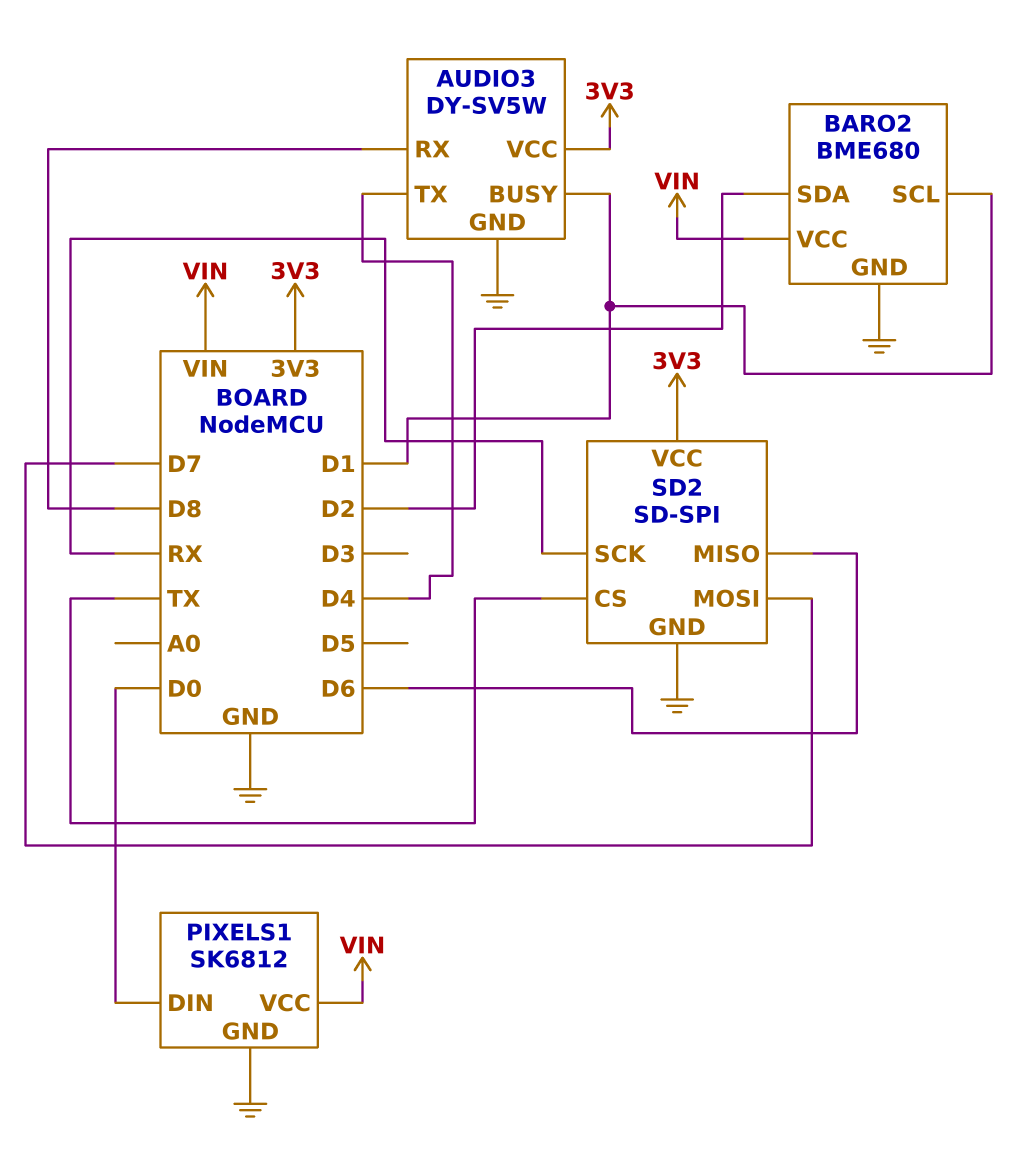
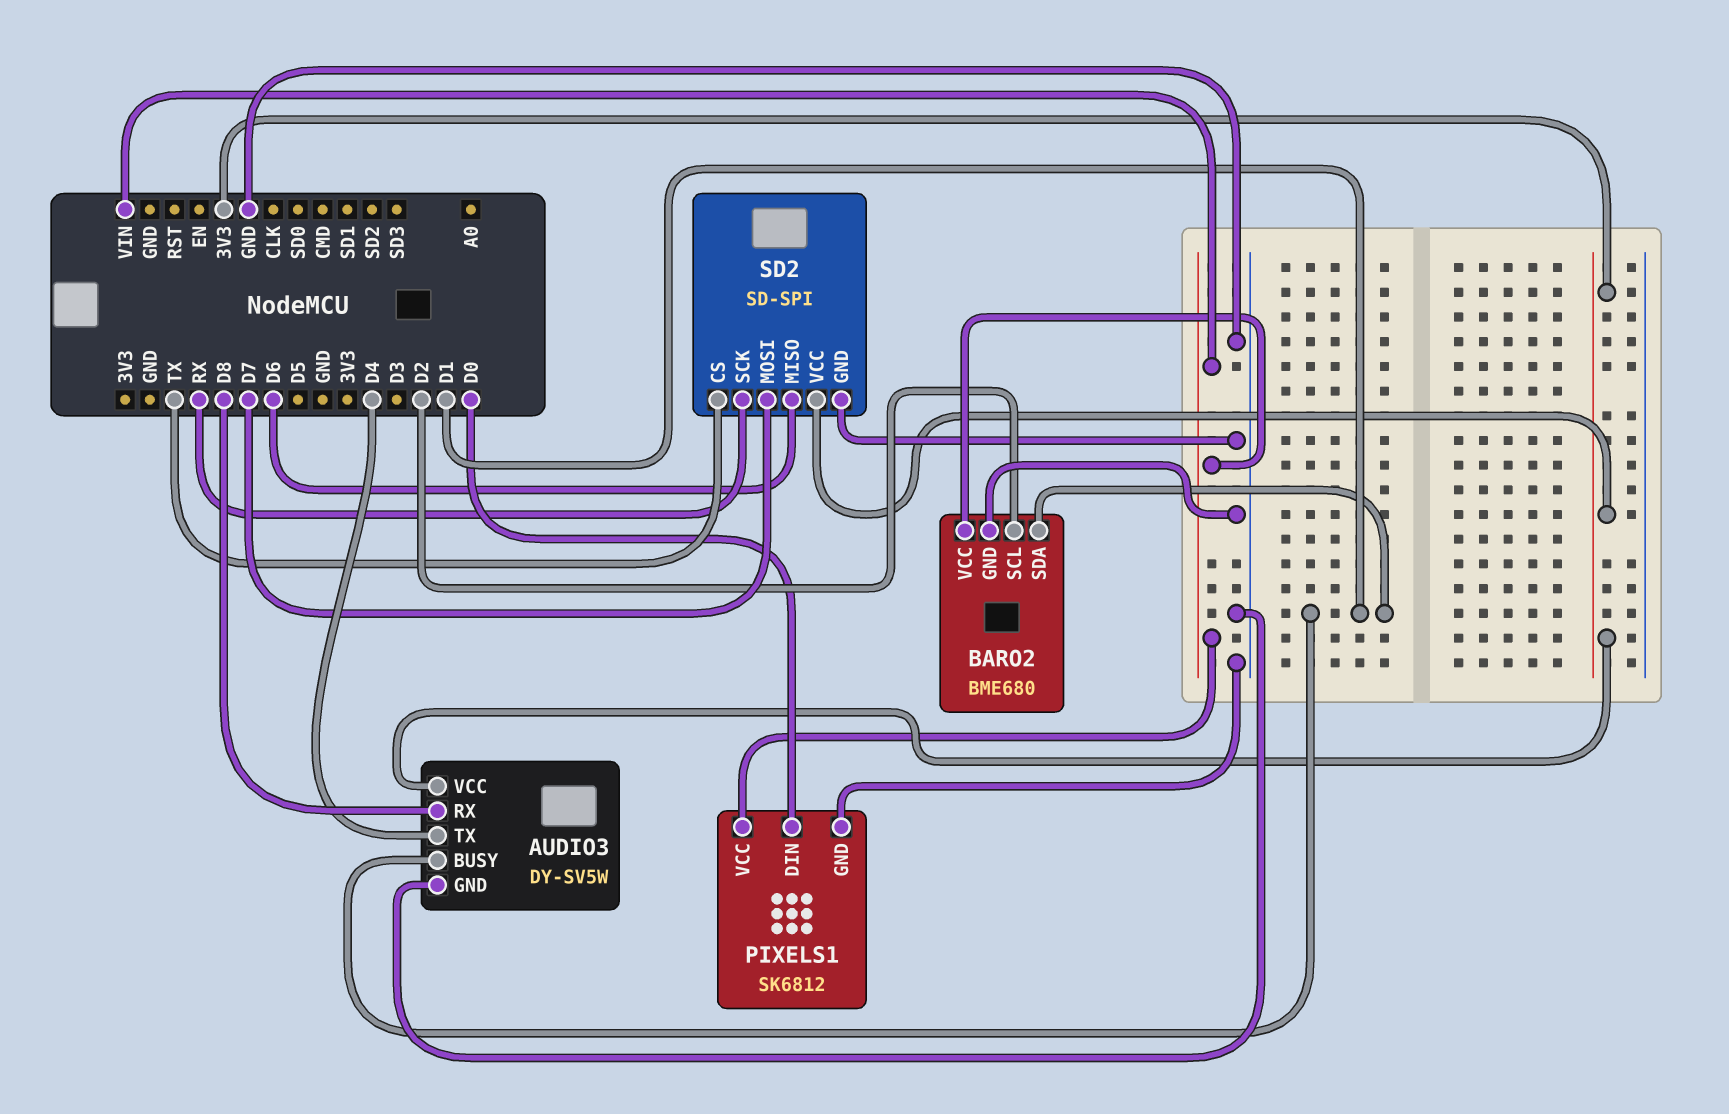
BARO2 pin SCL: D1 -> D2
BARO2 pin SDA: D2 -> D1

